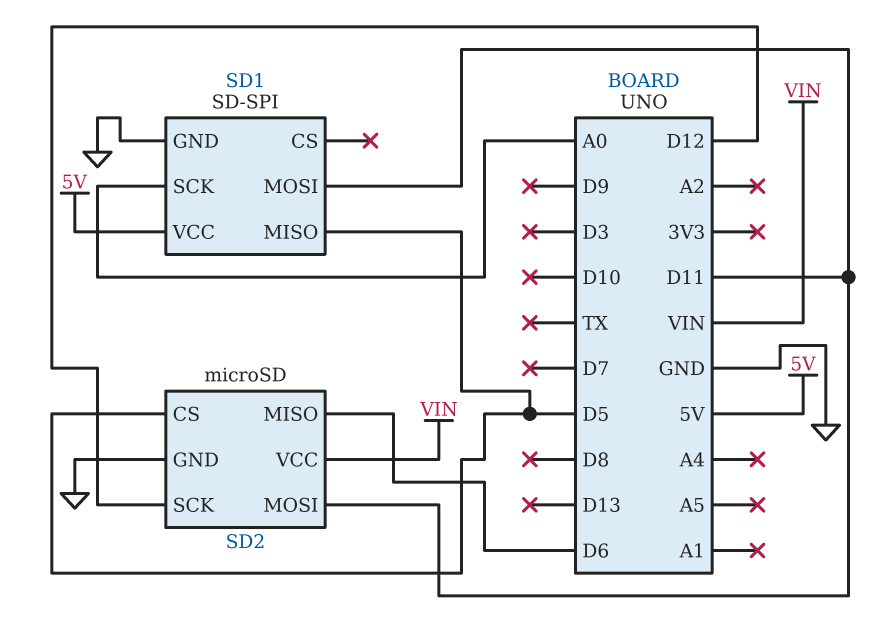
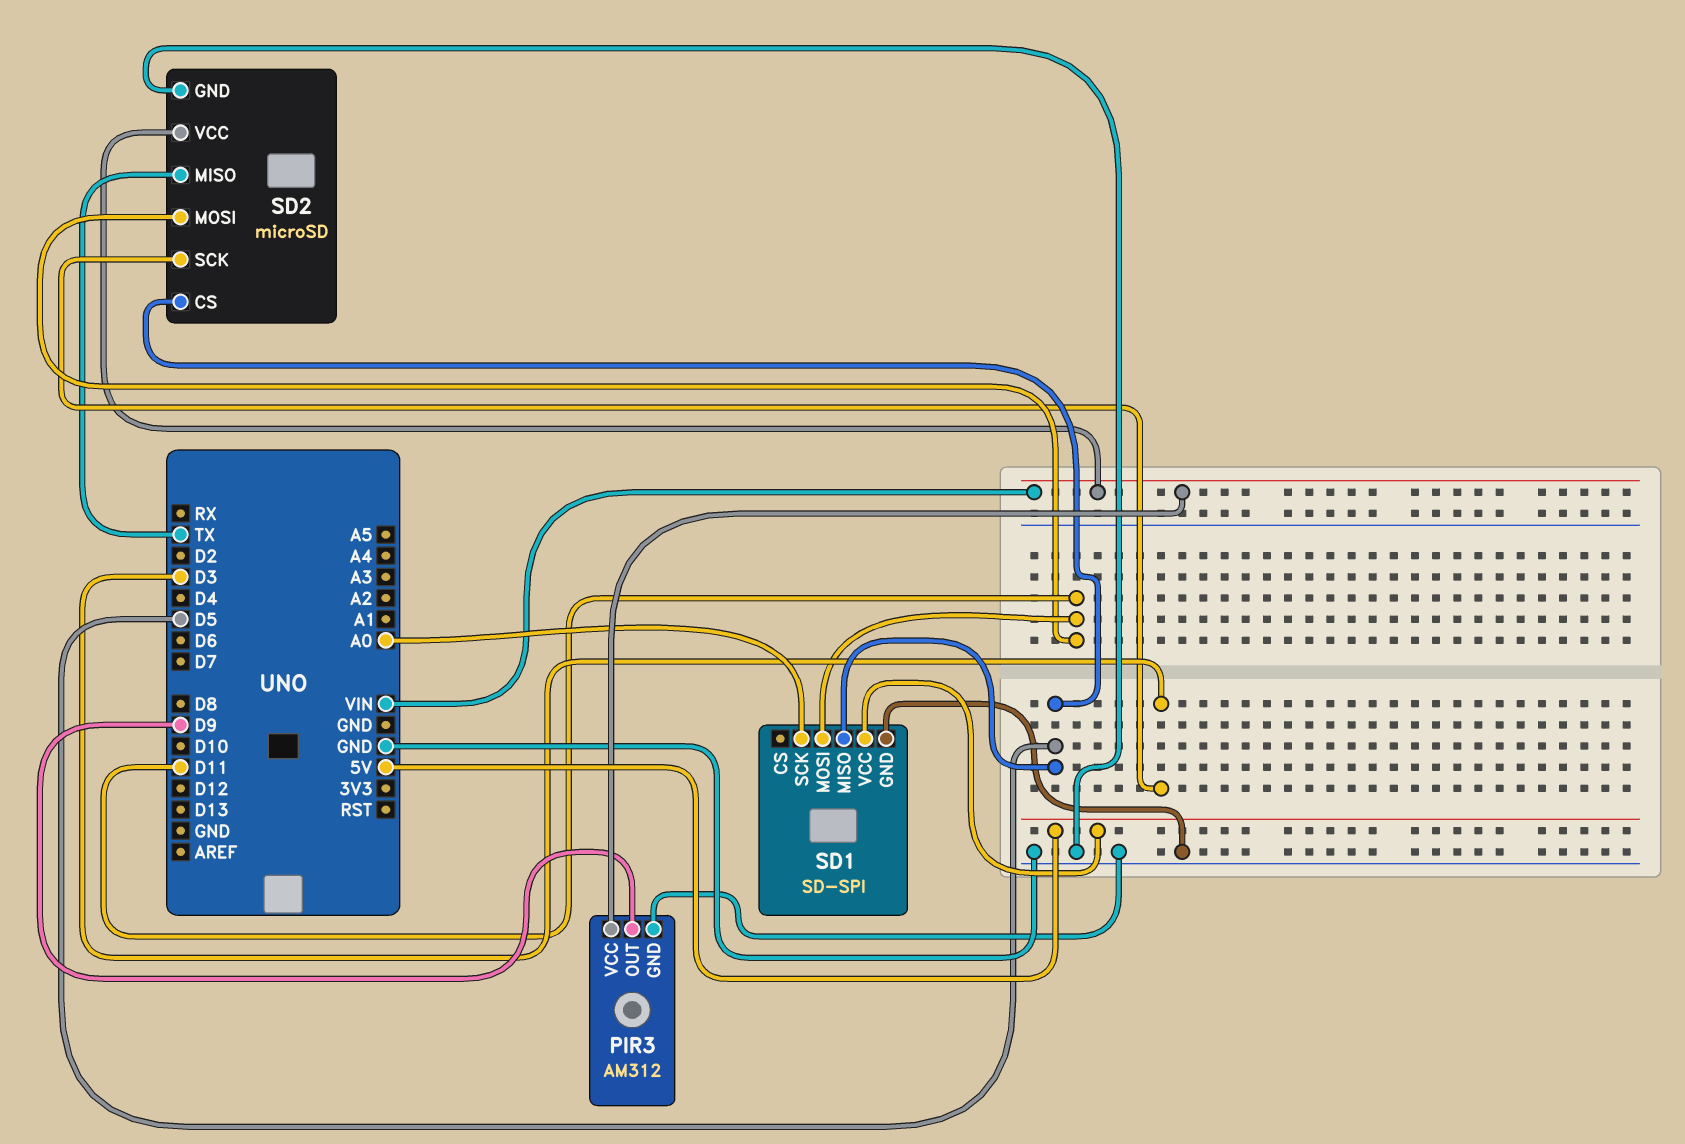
PIR3: none -> AM312
PIR3 pin GND: none -> GND
PIR3 pin OUT: none -> D9
PIR3 pin VCC: none -> VIN
SD2 pin MISO: D6 -> TX
SD2 pin SCK: D12 -> D3

